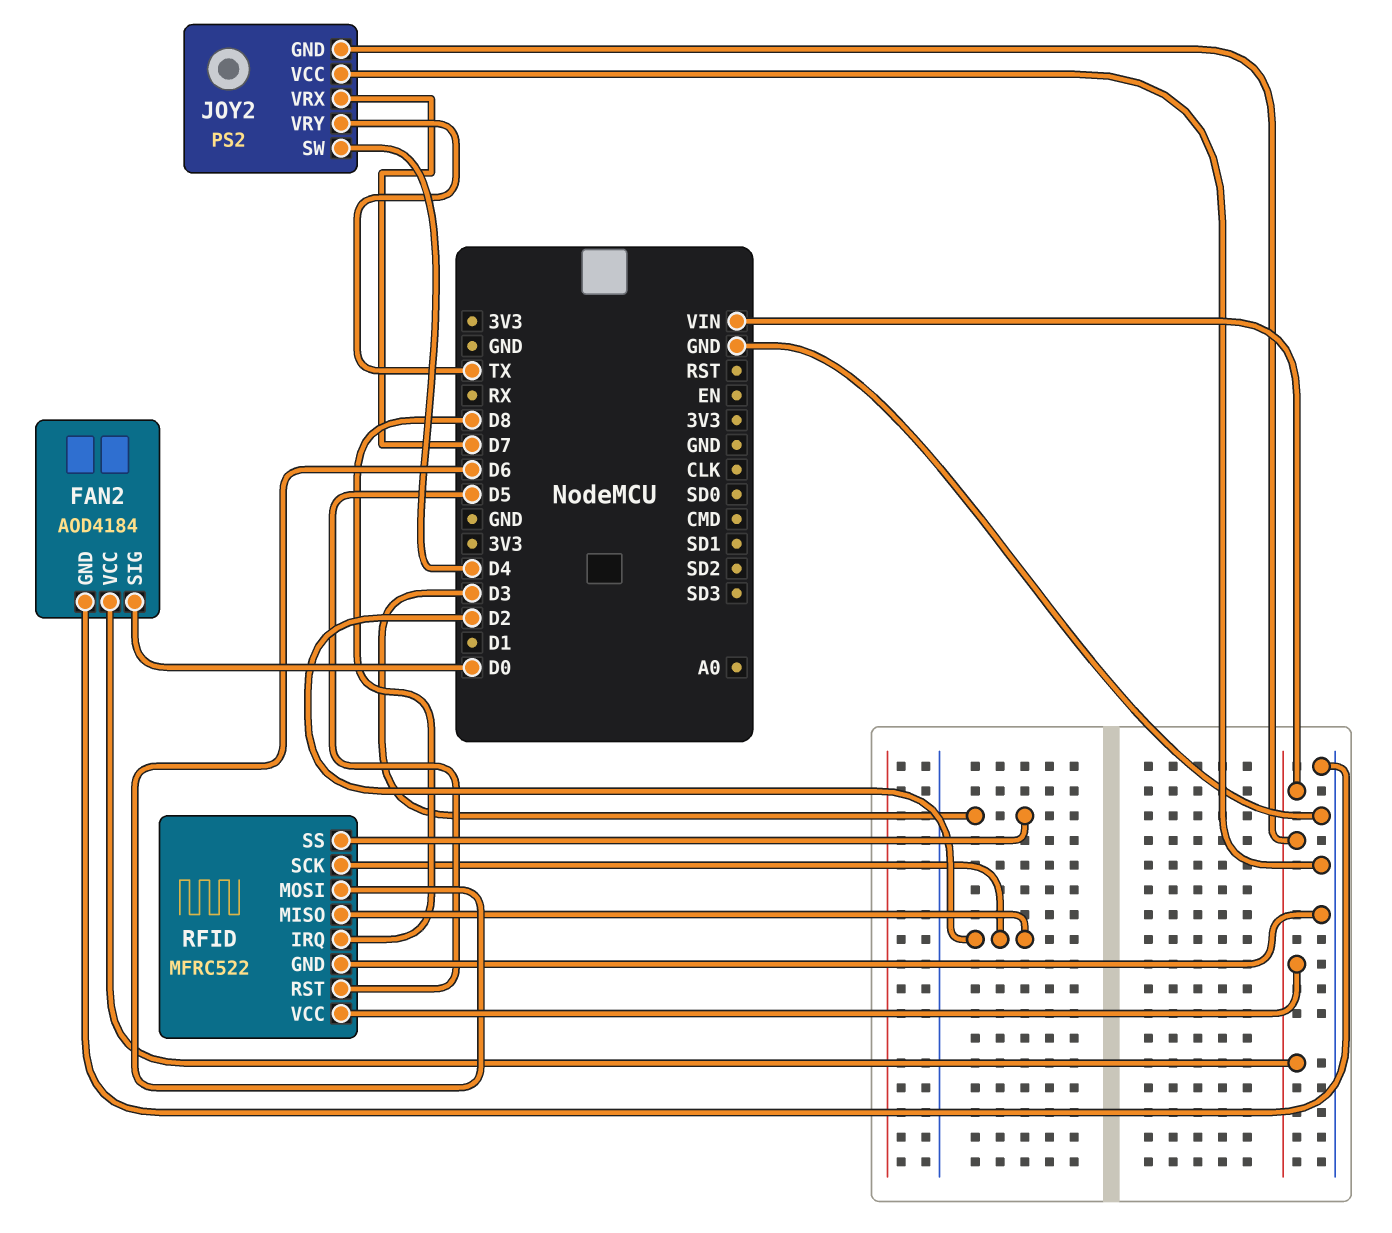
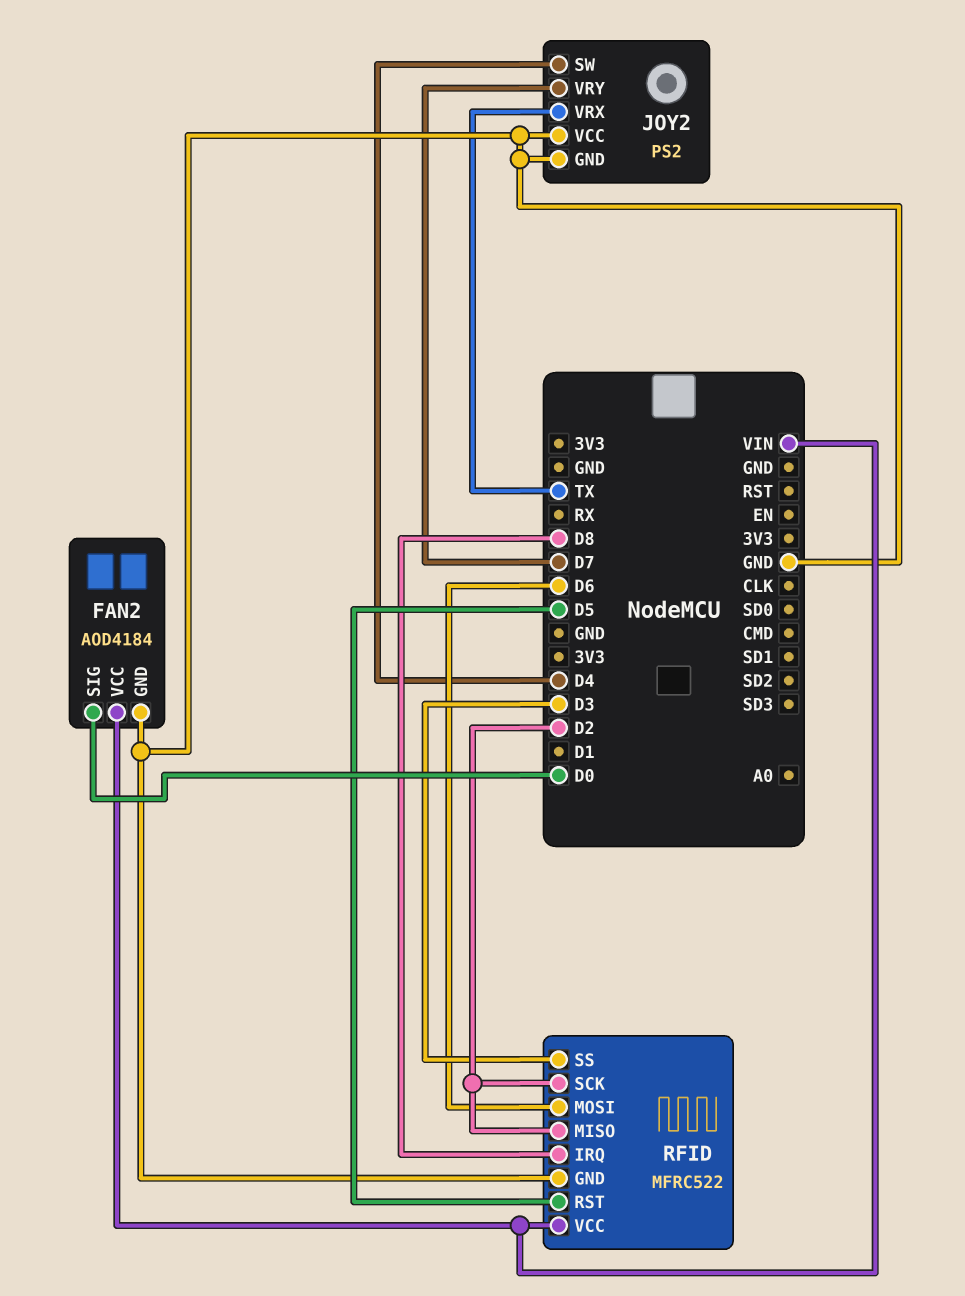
JOY2 pin GND: VIN -> GND
JOY2 pin VRX: D7 -> TX
JOY2 pin VRY: TX -> D7

